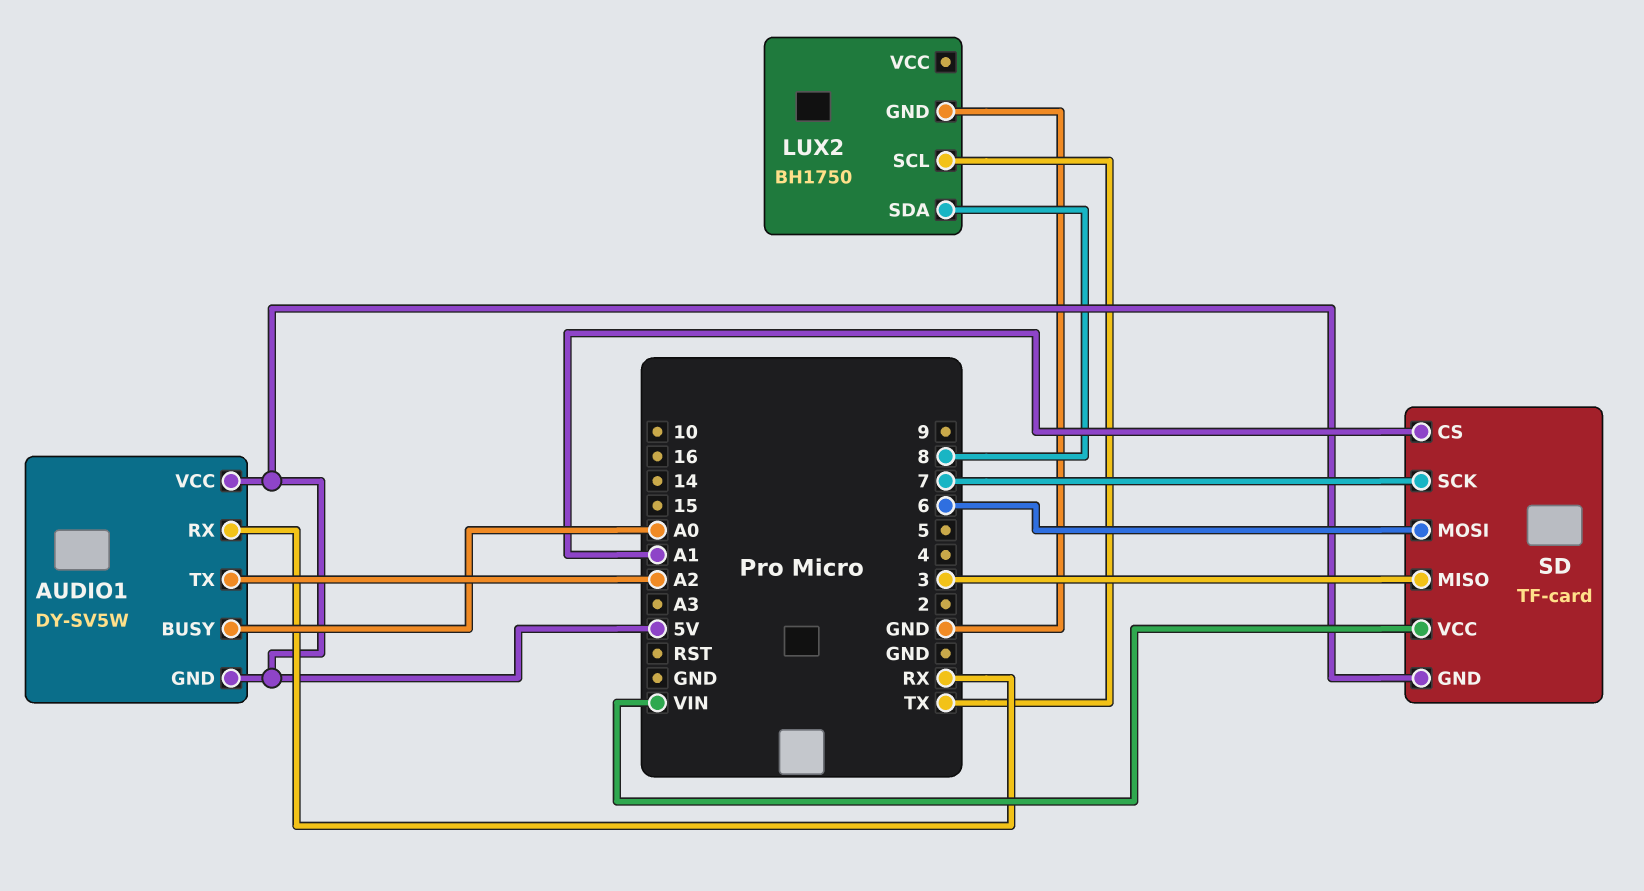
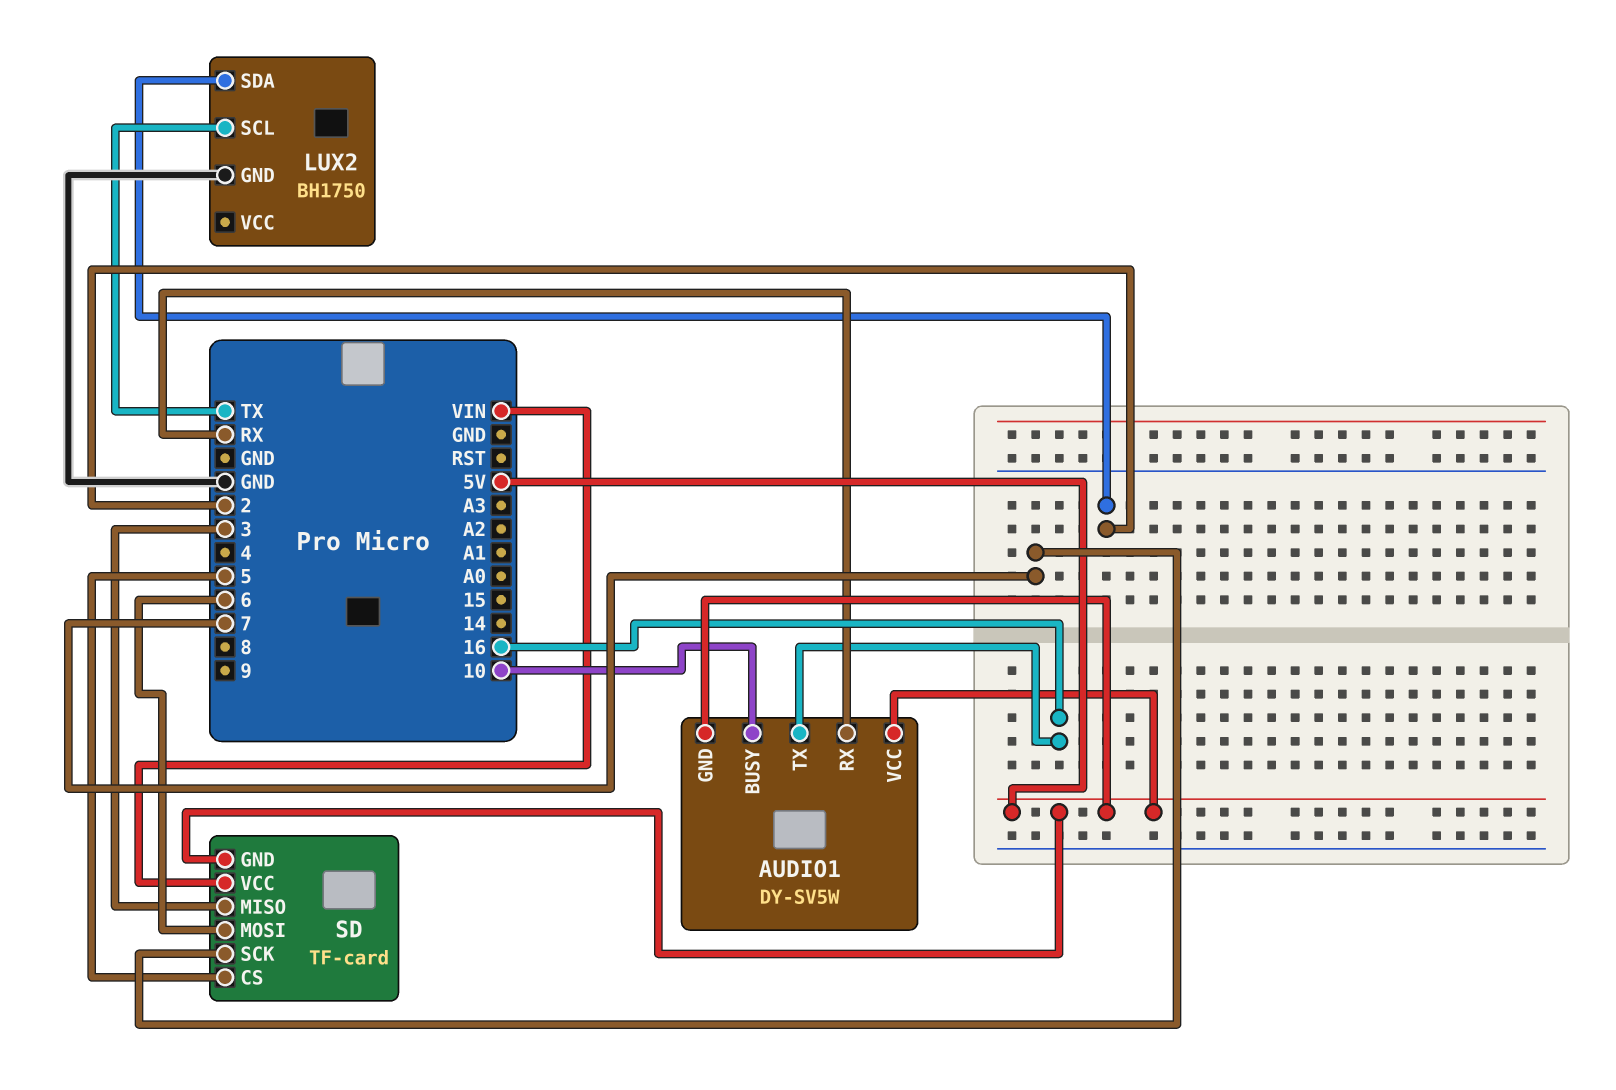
AUDIO1 pin BUSY: A0 -> 10
AUDIO1 pin TX: A2 -> 16
LUX2 pin SDA: 8 -> 2
SD pin CS: A1 -> 5

